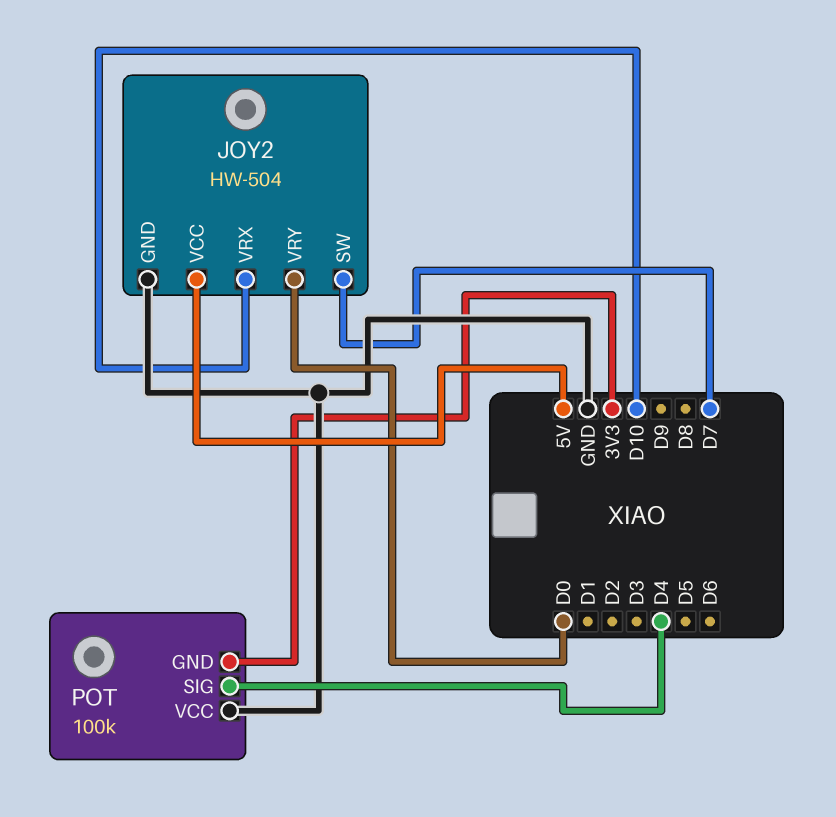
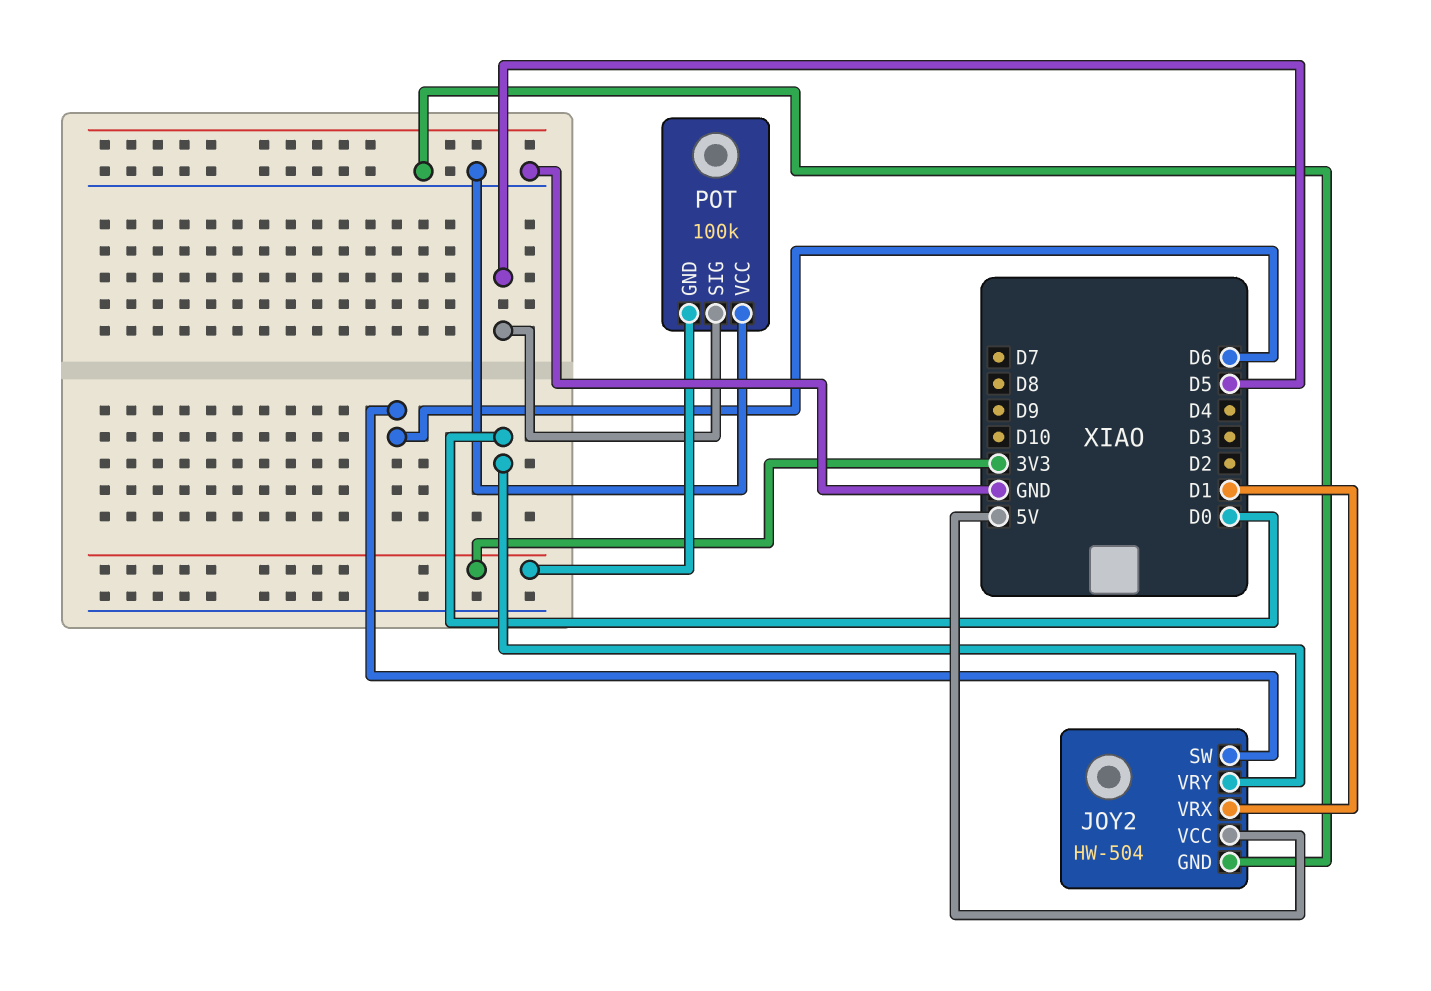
JOY2 pin SW: D7 -> D6
JOY2 pin VRX: D10 -> D1
POT pin SIG: D4 -> D5

